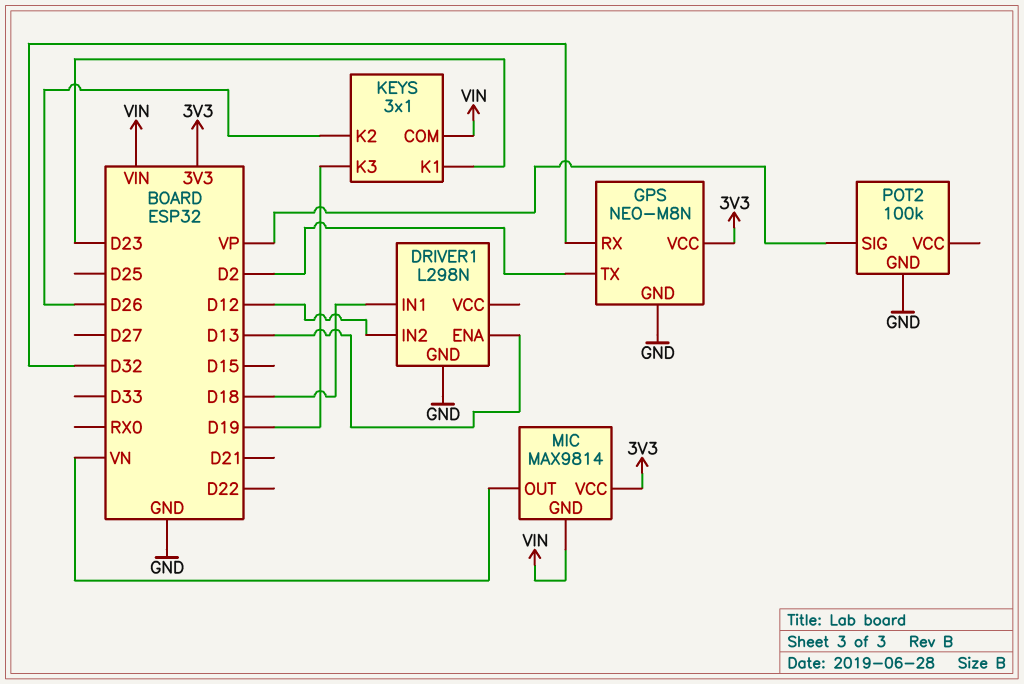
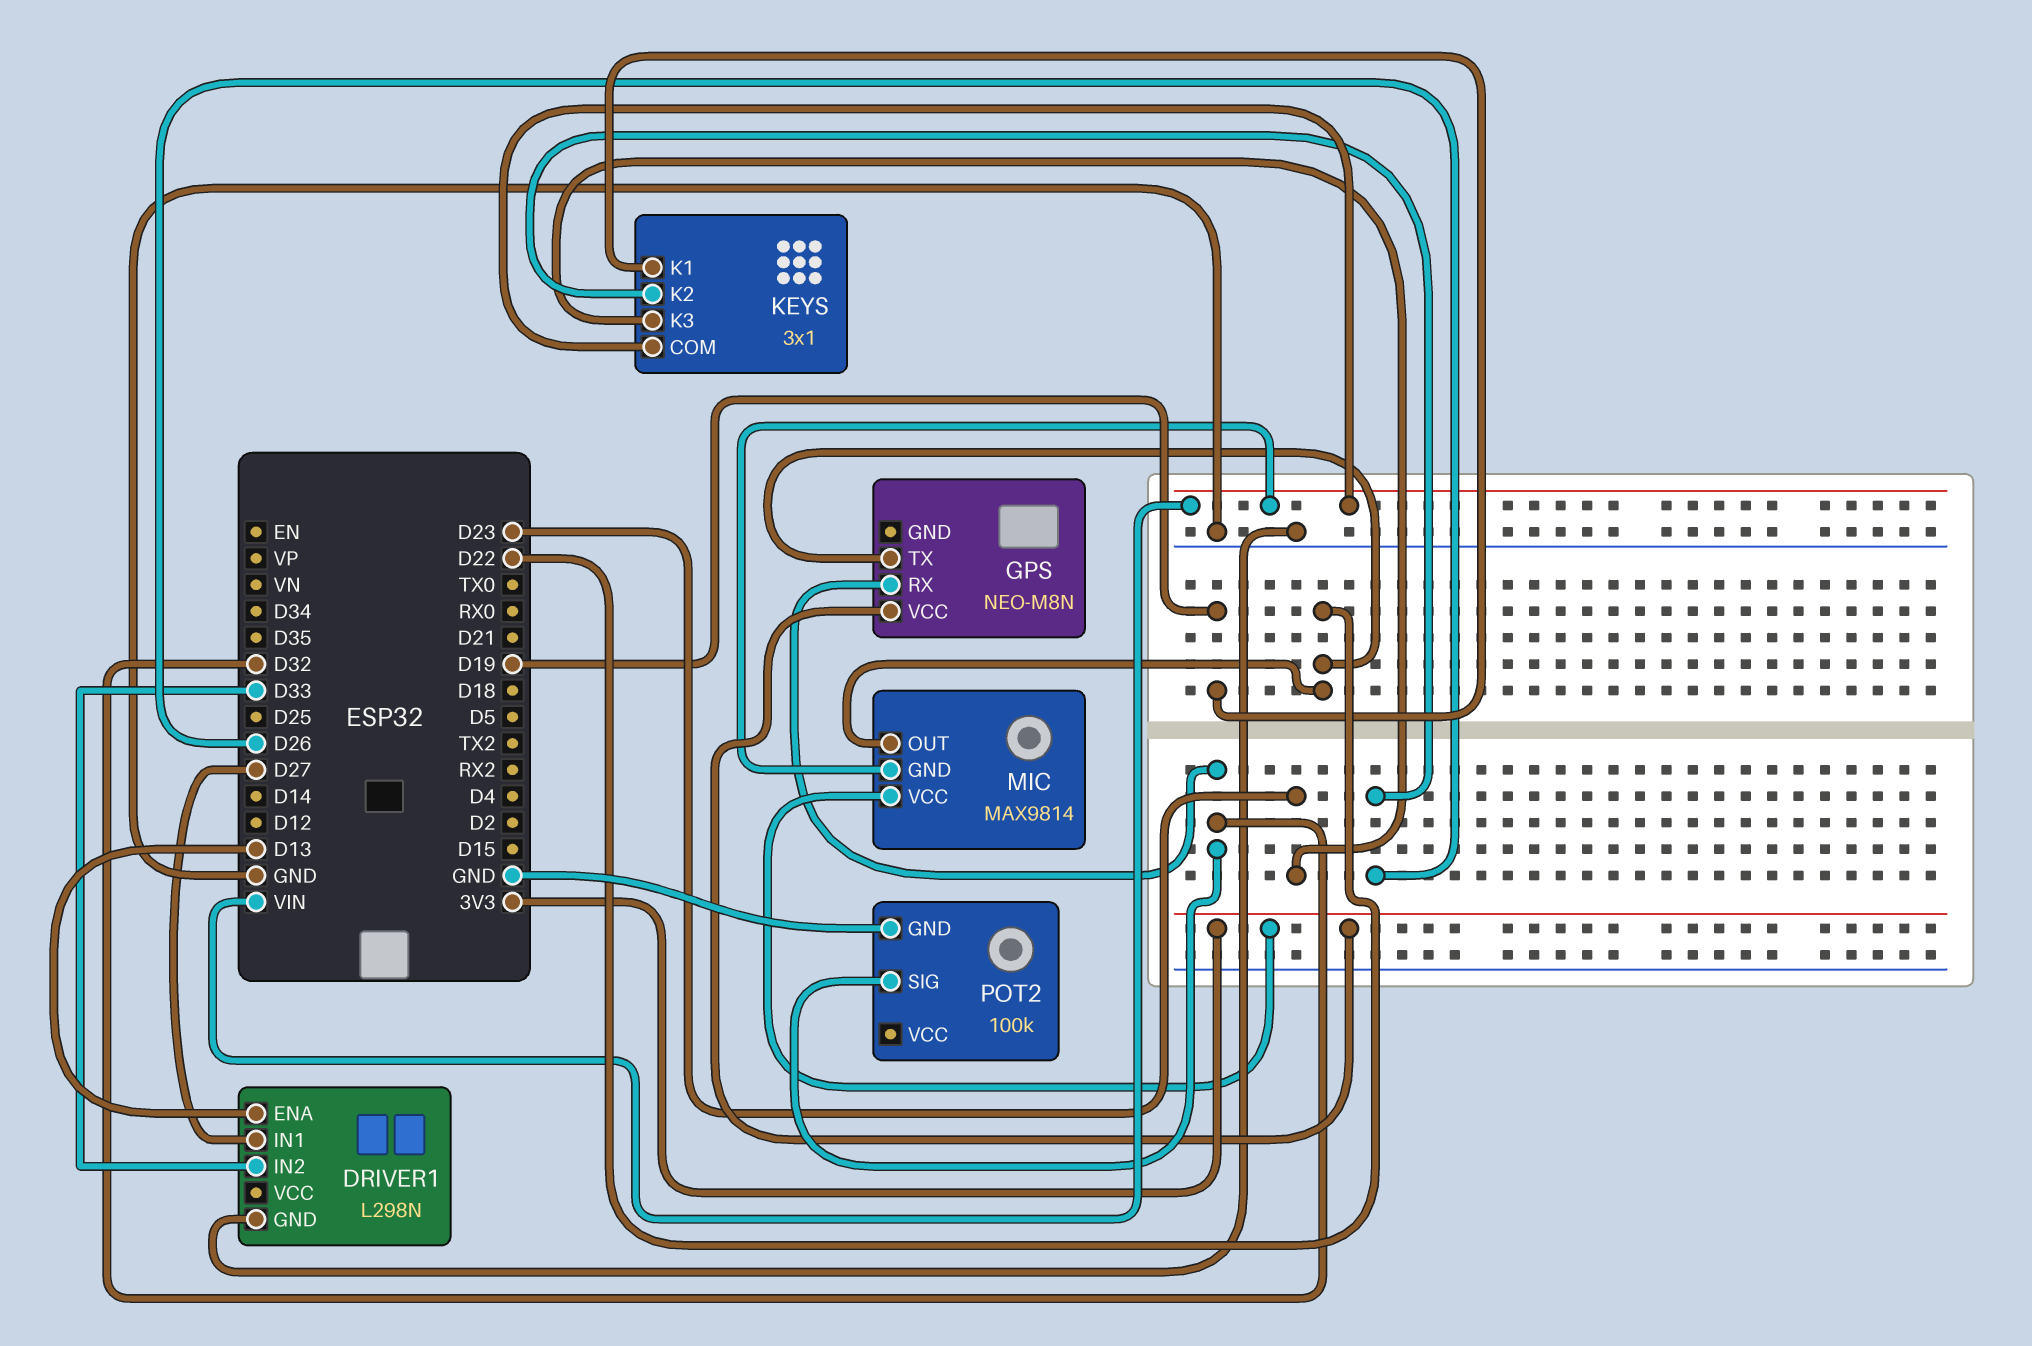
DRIVER1 pin IN1: D18 -> D27
DRIVER1 pin IN2: D12 -> D33
GPS pin GND: GND -> none
GPS pin TX: D2 -> D22
KEYS pin K1: D23 -> D19
KEYS pin K3: D19 -> D23
MIC pin OUT: VN -> D22
POT2 pin SIG: VP -> D32

